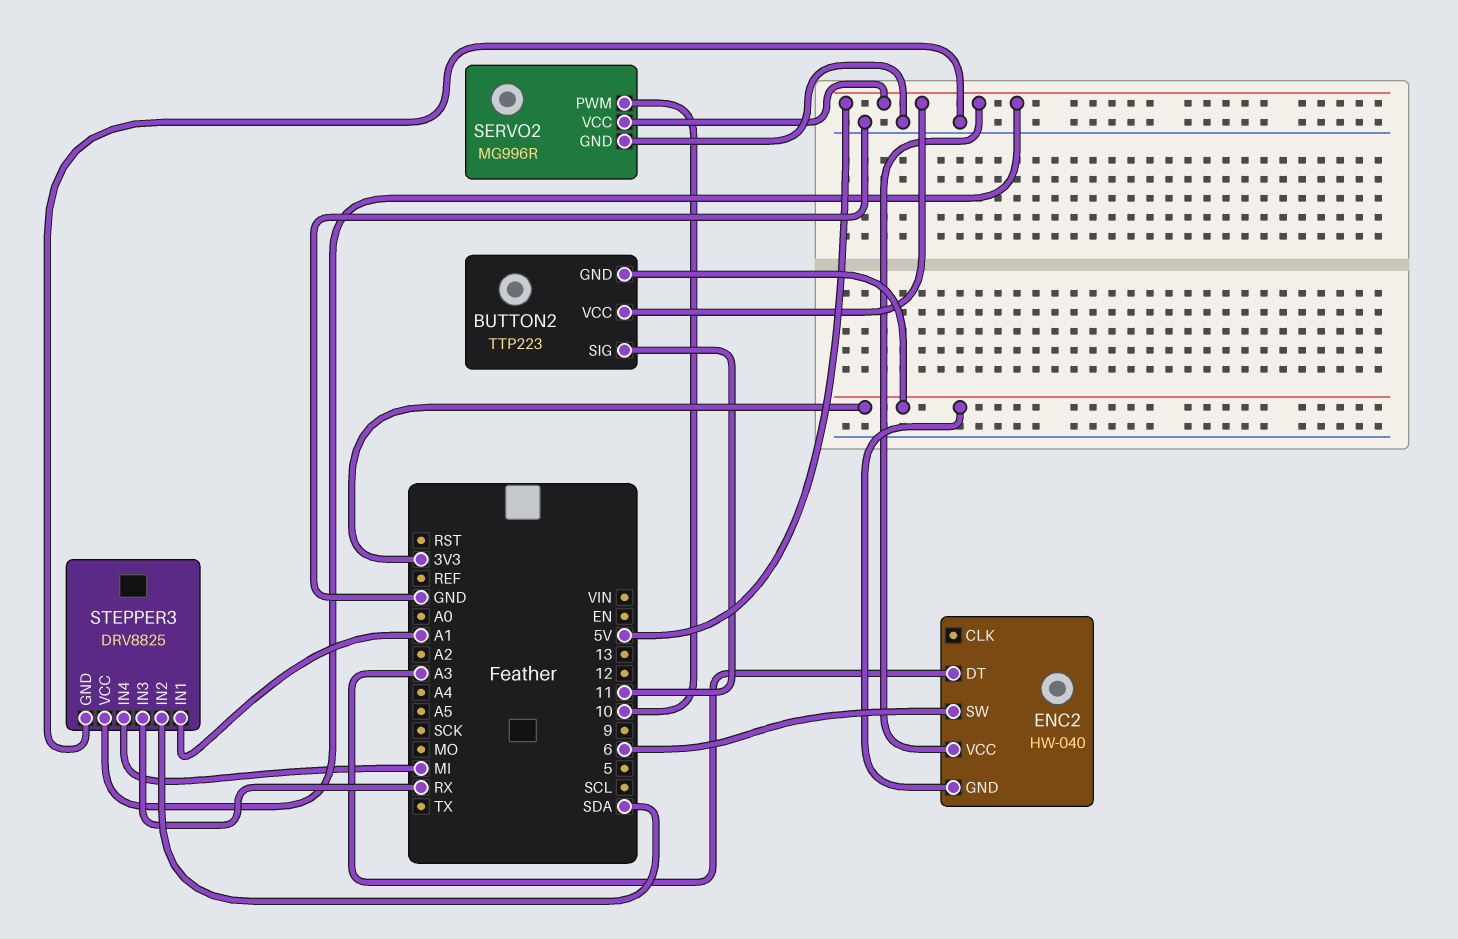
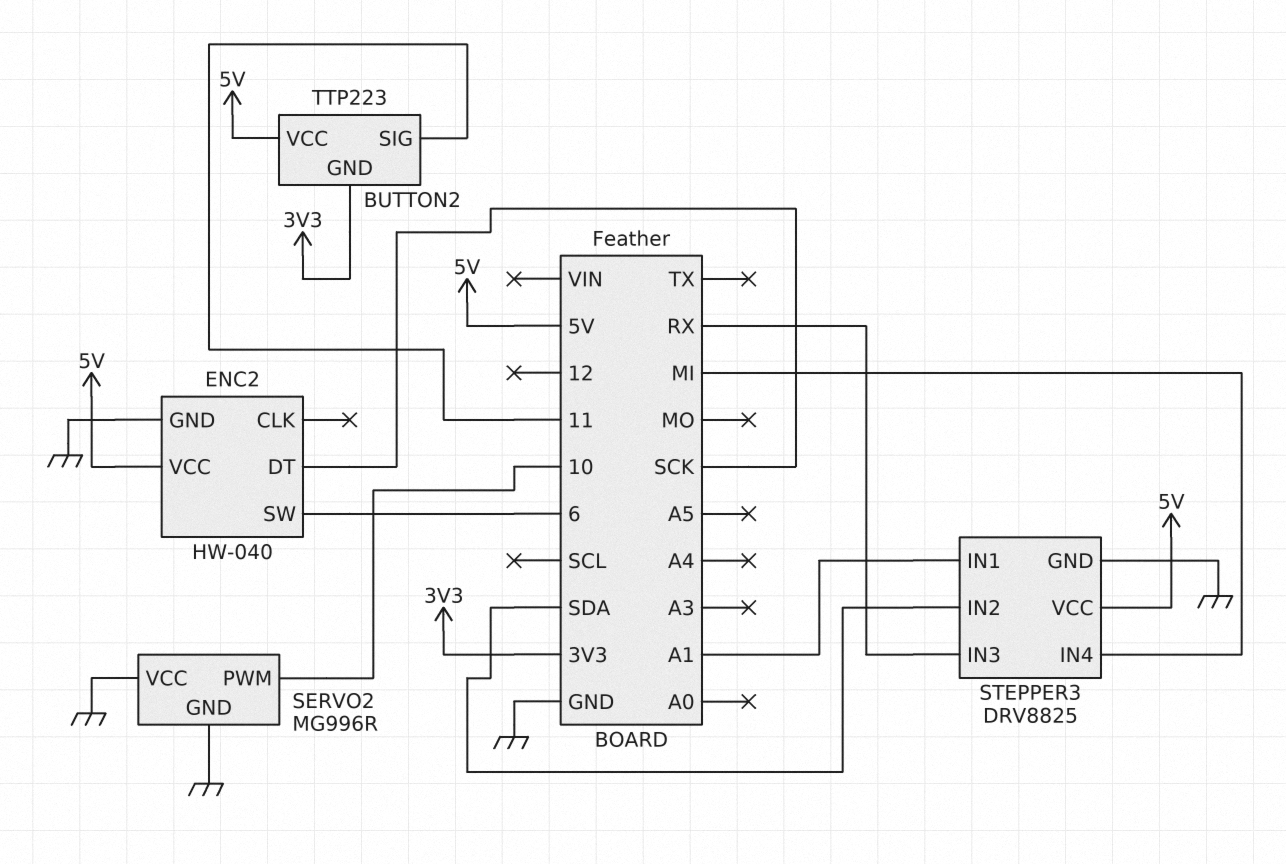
ENC2 pin DT: A3 -> SCK
ENC2 pin GND: 3V3 -> GND
SERVO2 pin VCC: 5V -> GND

